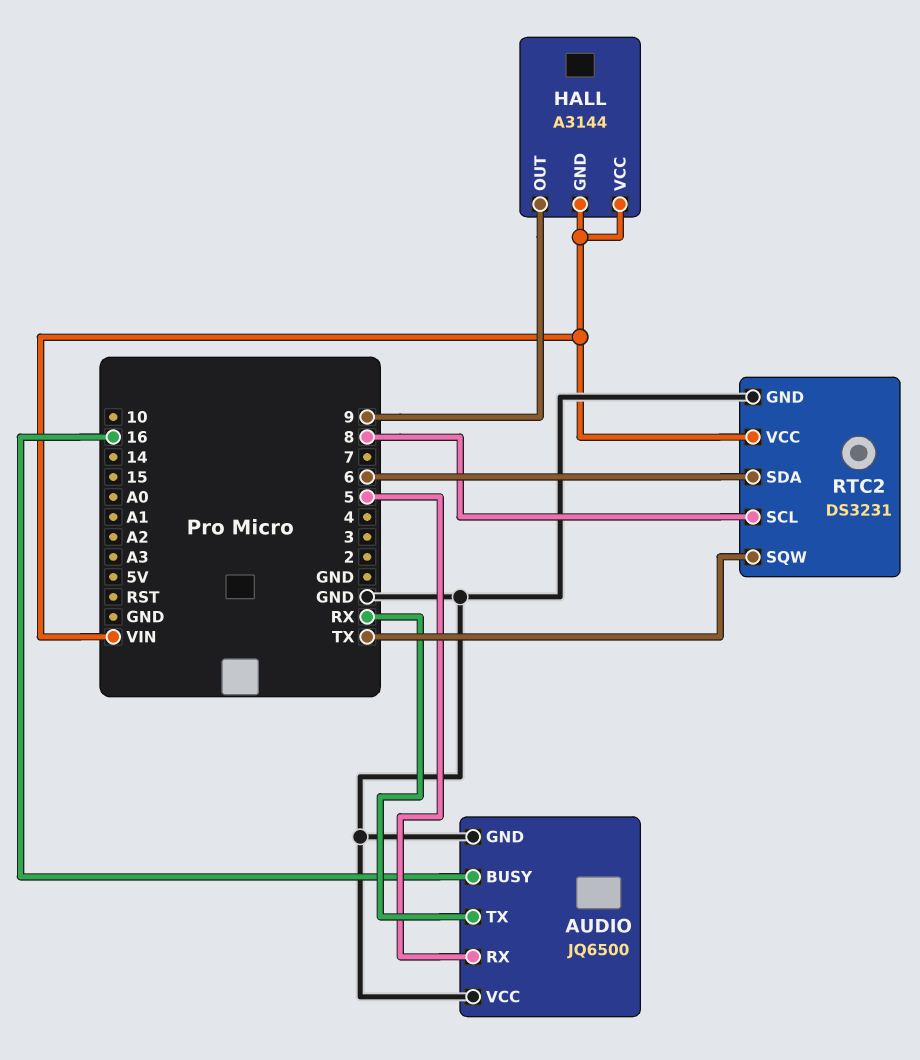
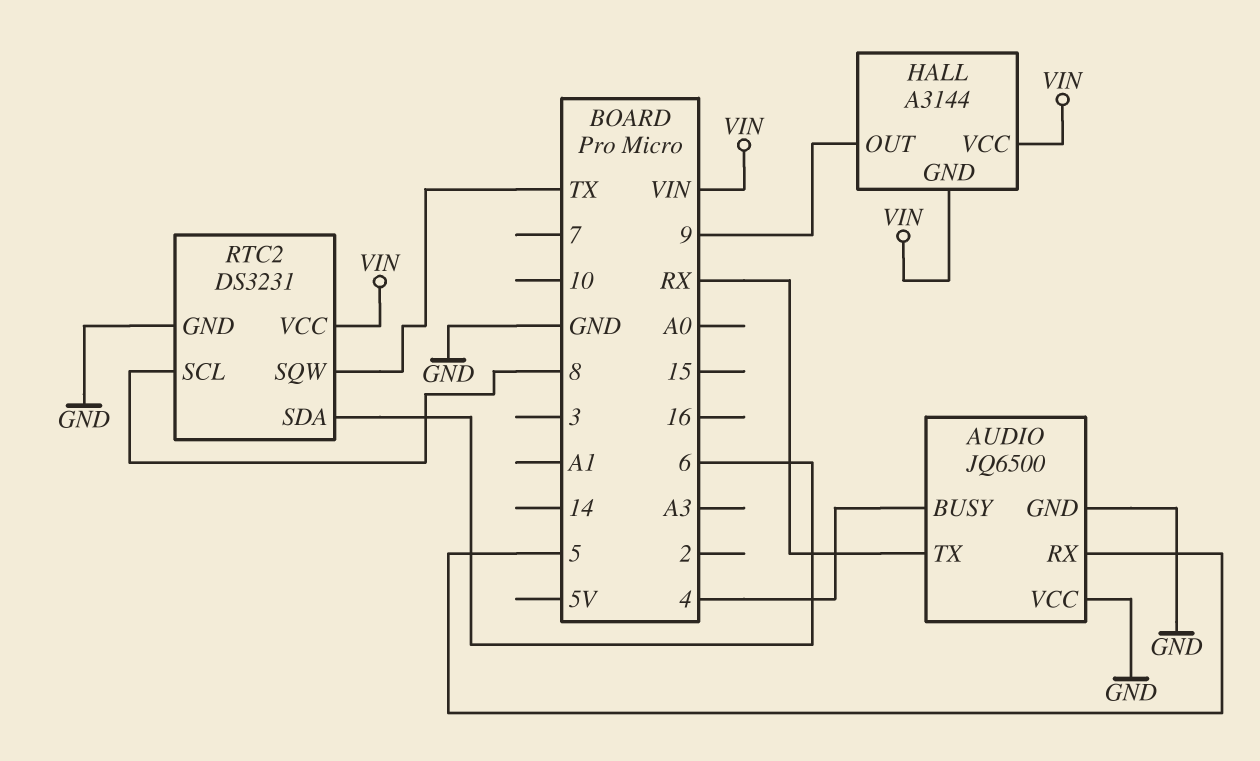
AUDIO pin BUSY: 16 -> 4

